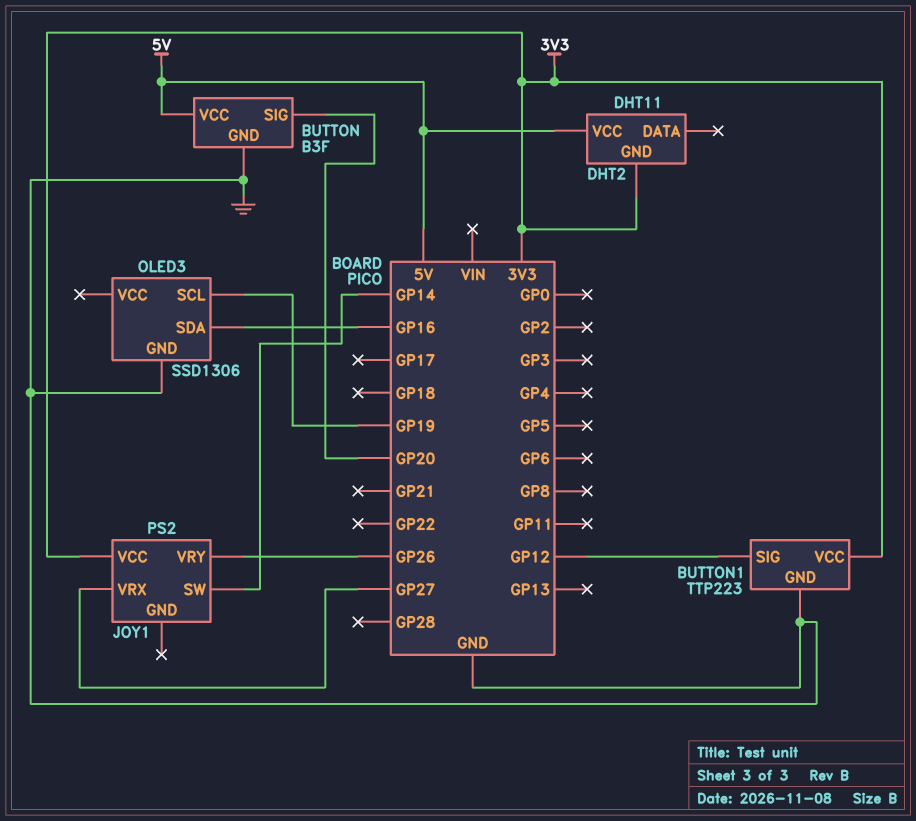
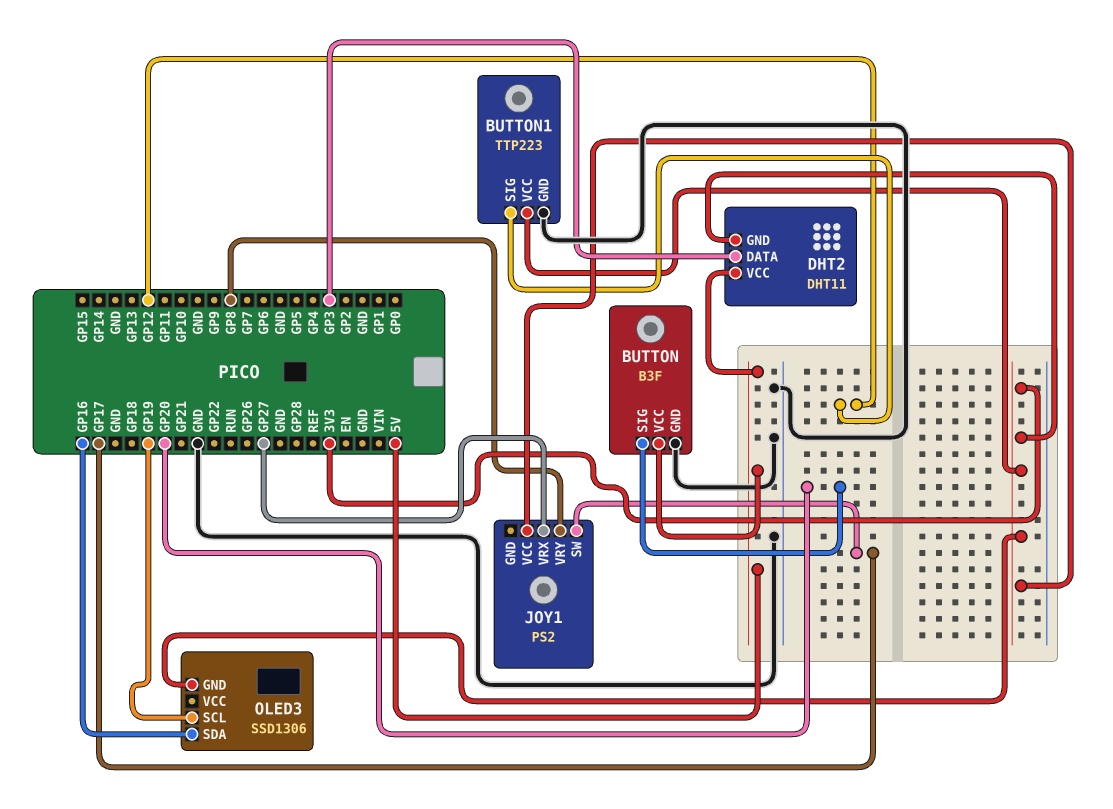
DHT2 pin DATA: none -> GP3
JOY1 pin SW: GP14 -> GP17
JOY1 pin VRY: GP26 -> GP8
OLED3 pin GND: GND -> 3V3

